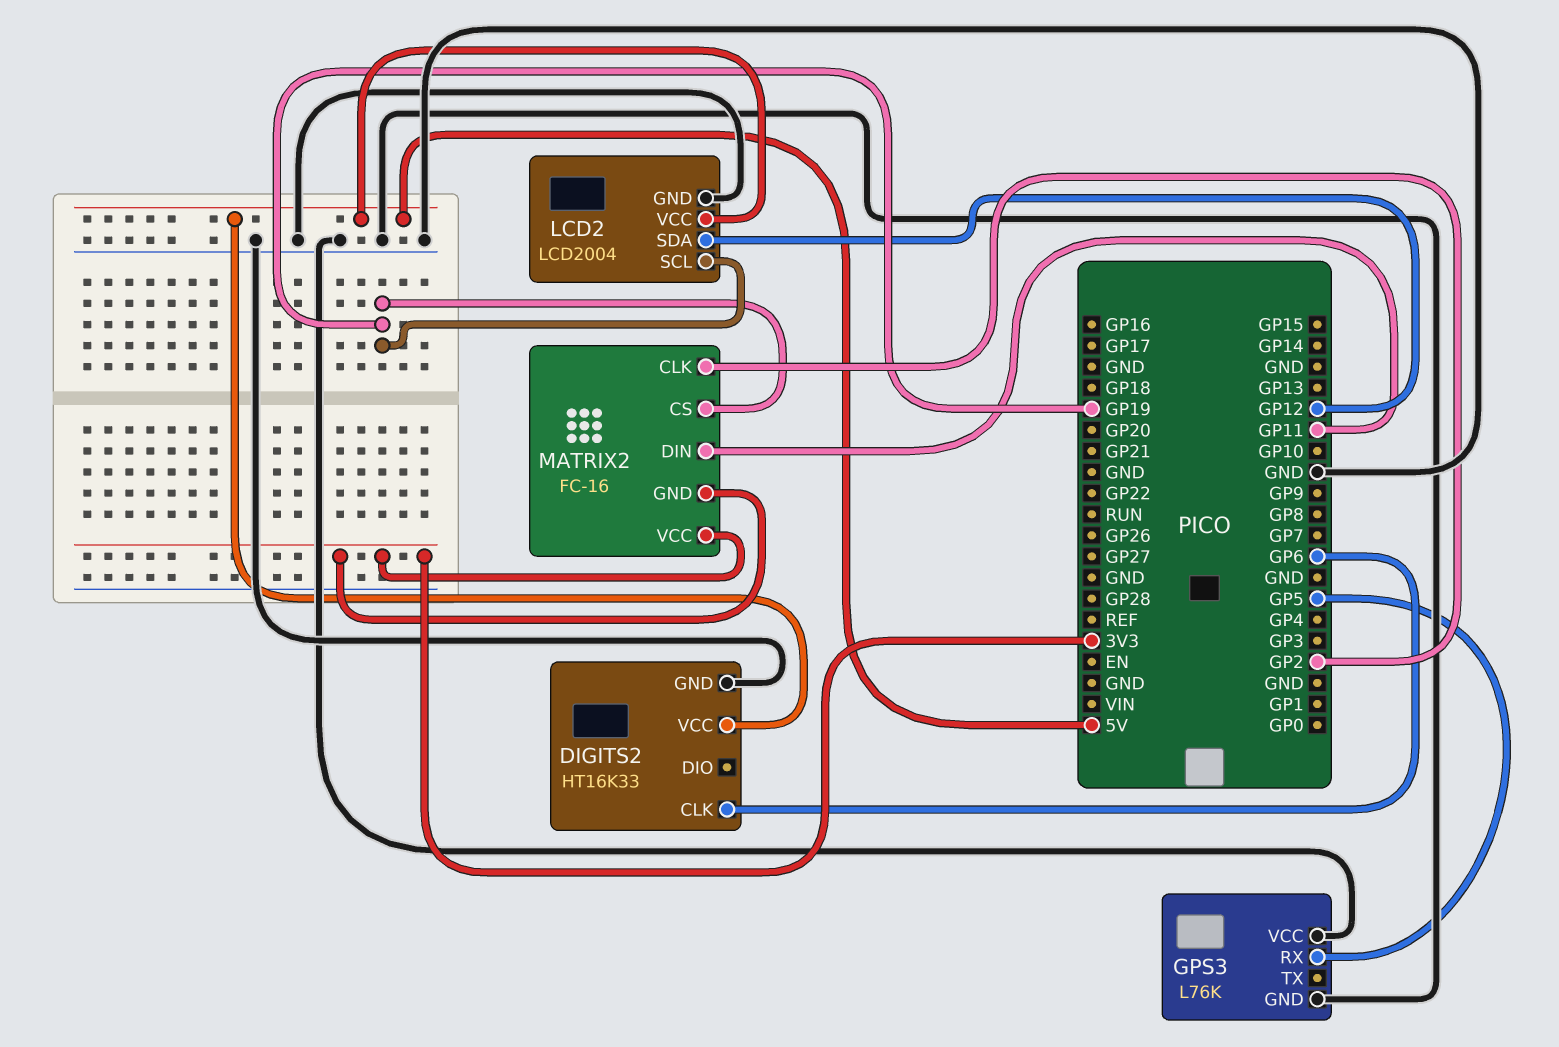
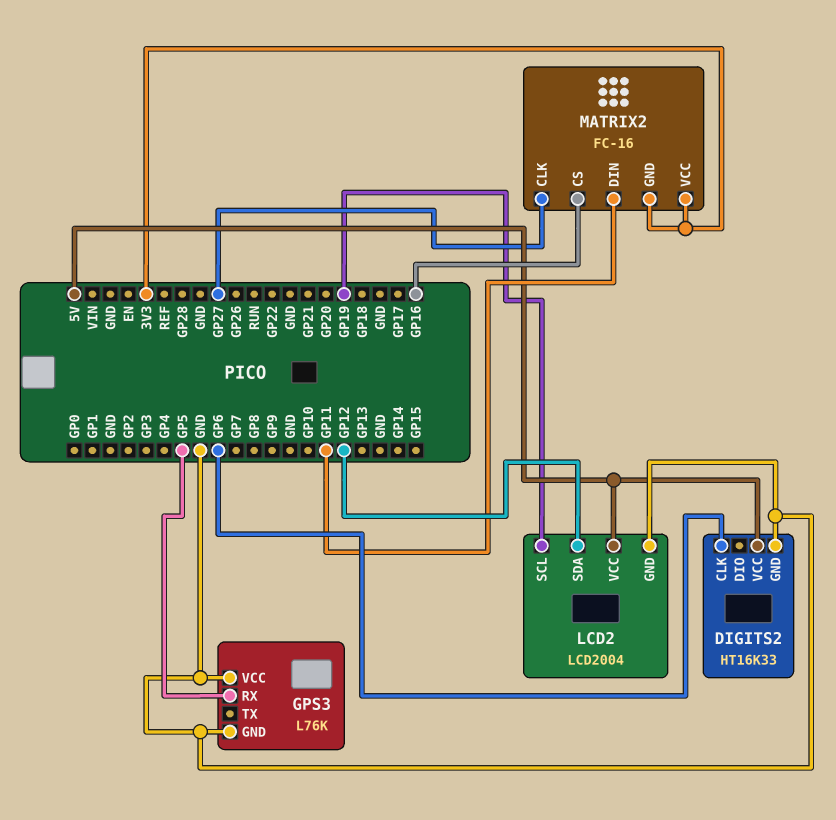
MATRIX2 pin CLK: GP2 -> GP27
MATRIX2 pin CS: GP19 -> GP16

